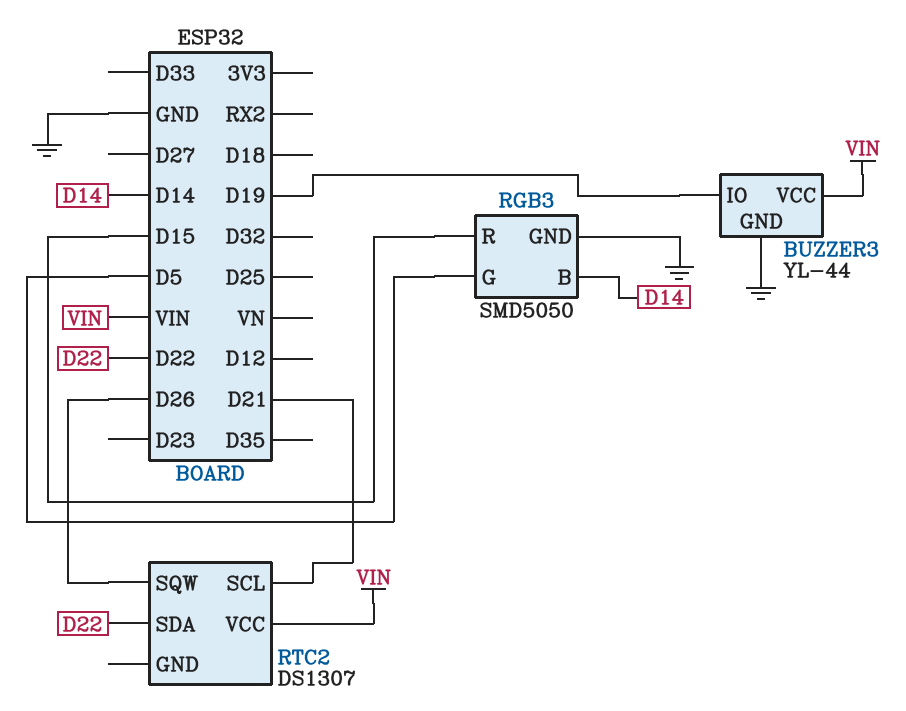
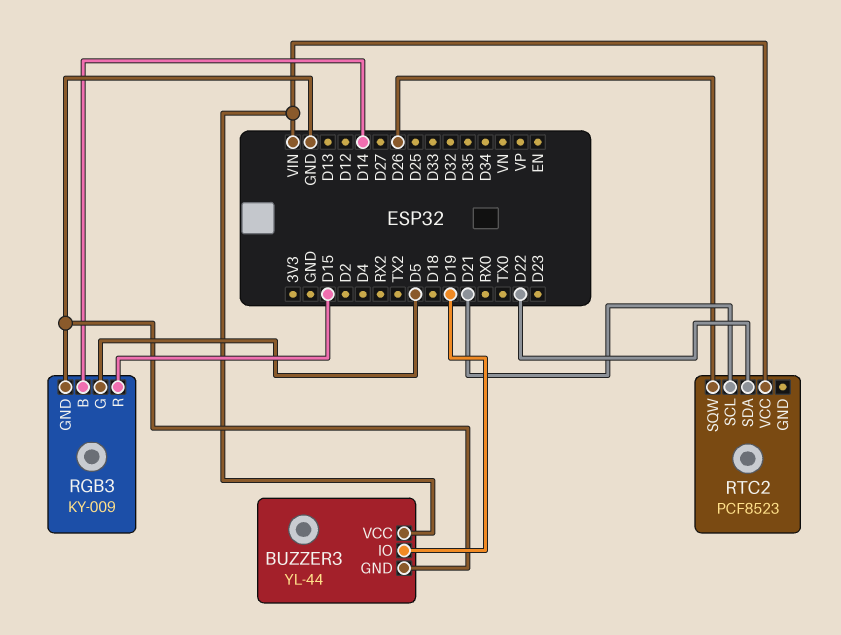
RGB3: SMD5050 -> KY-009
RTC2: DS1307 -> PCF8523

